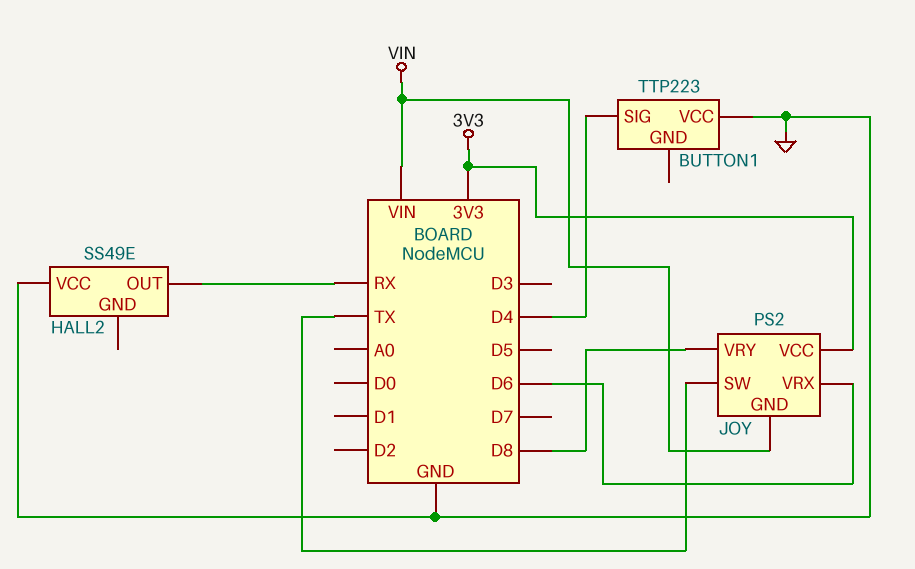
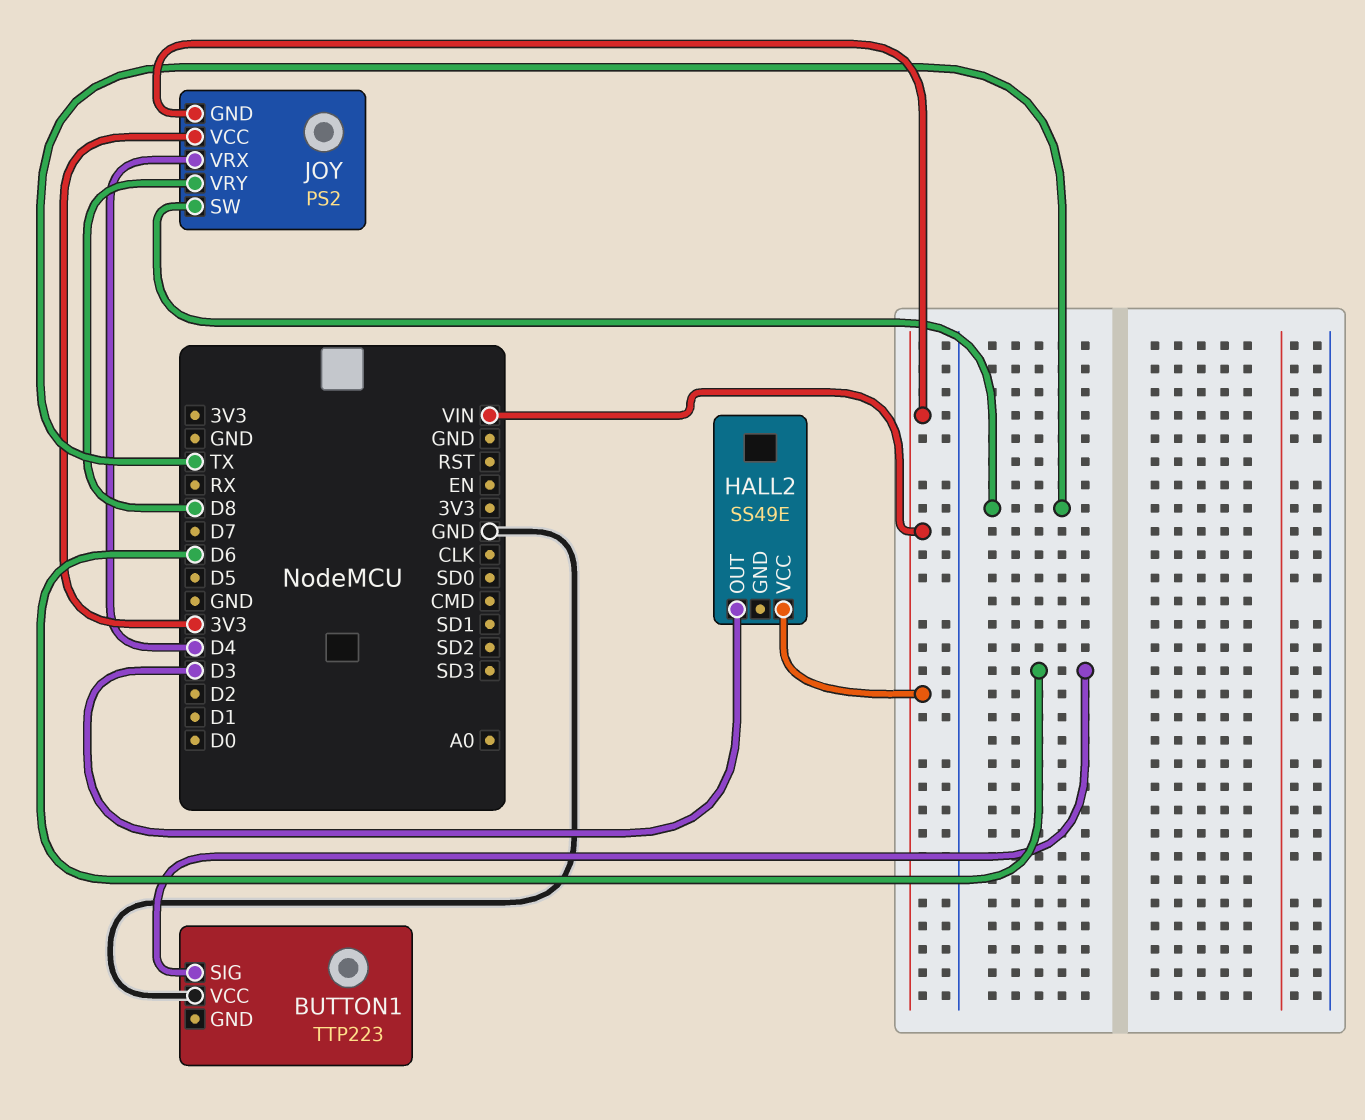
BUTTON1 pin SIG: D4 -> D6
HALL2 pin OUT: RX -> D3
HALL2 pin VCC: GND -> VIN
JOY pin VRX: D6 -> D4

